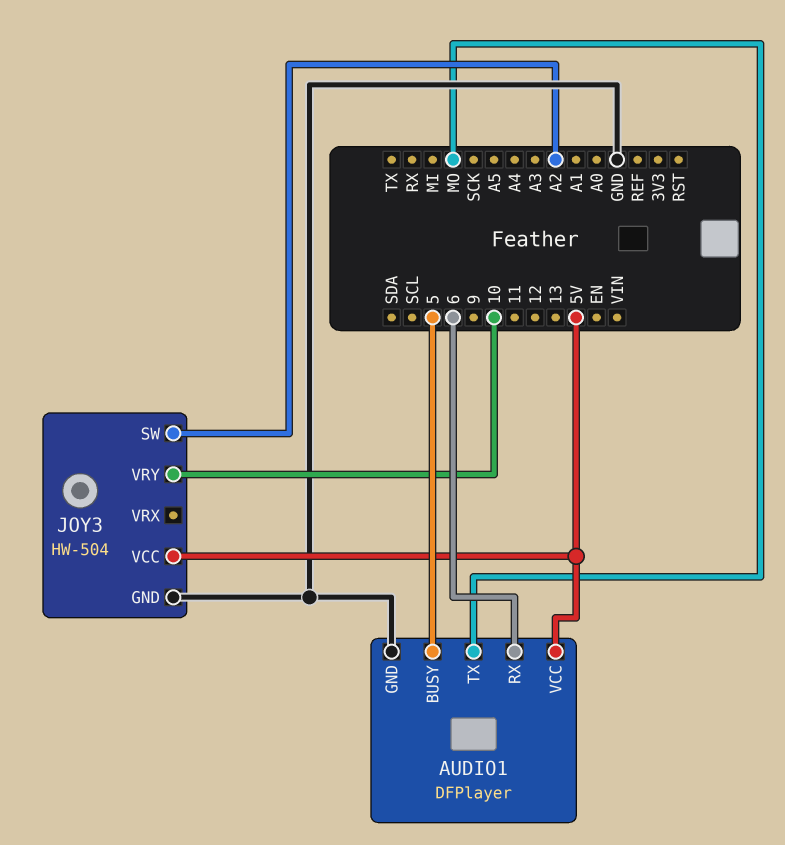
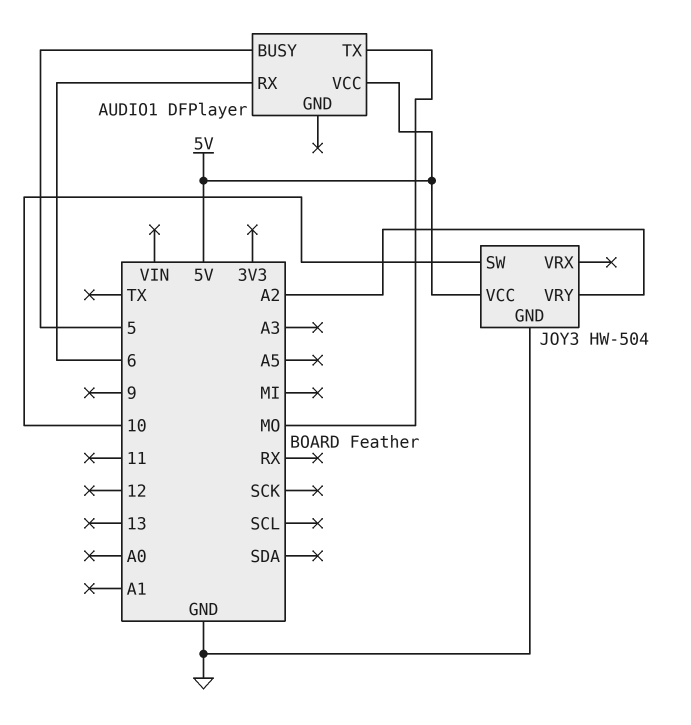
AUDIO1 pin GND: GND -> none
JOY3 pin SW: A2 -> 10
JOY3 pin VRY: 10 -> A2

